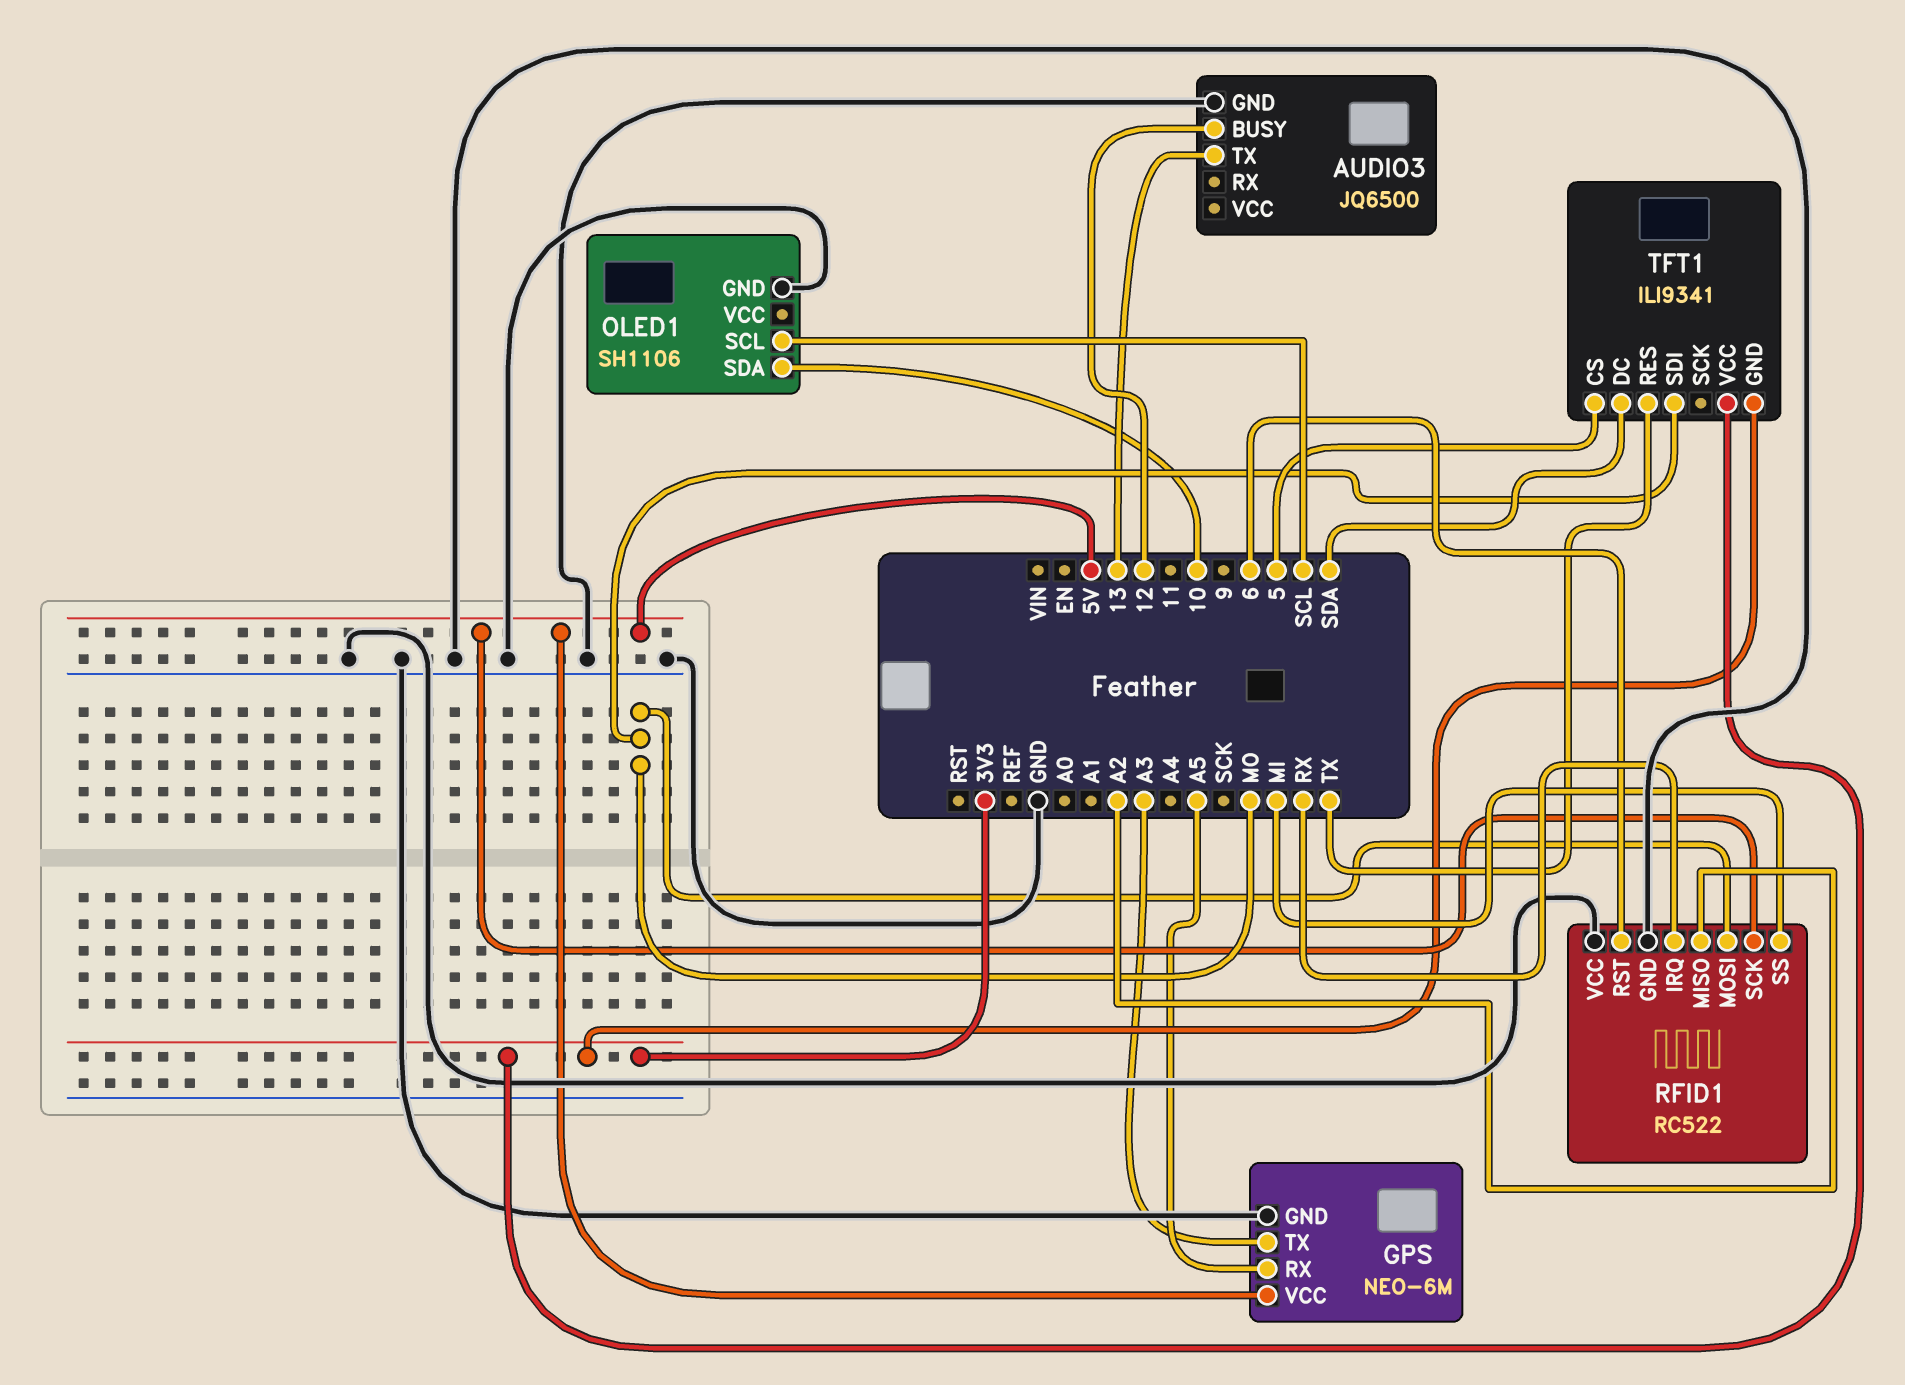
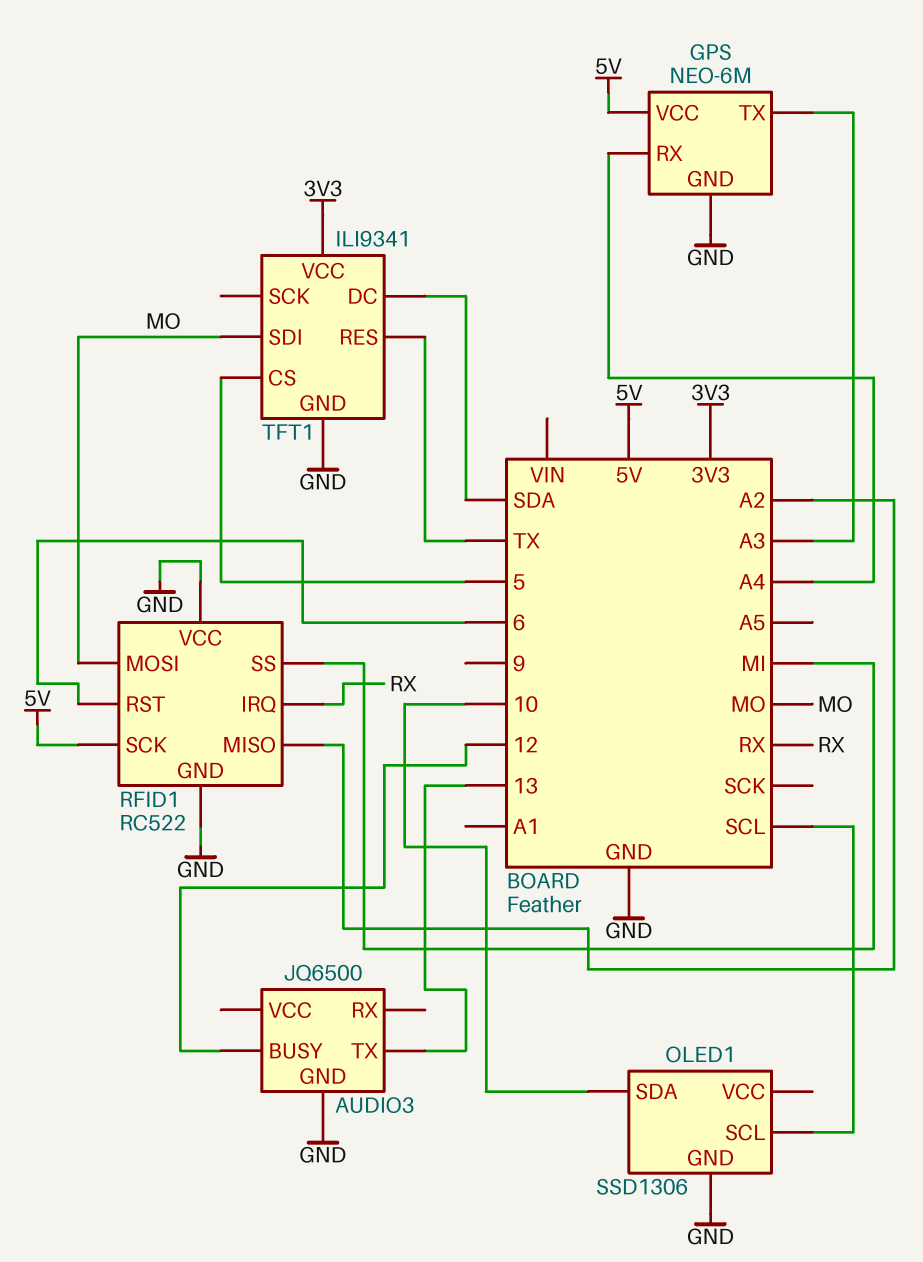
GPS pin RX: A5 -> A4
OLED1: SH1106 -> SSD1306
TFT1 pin GND: 3V3 -> GND

